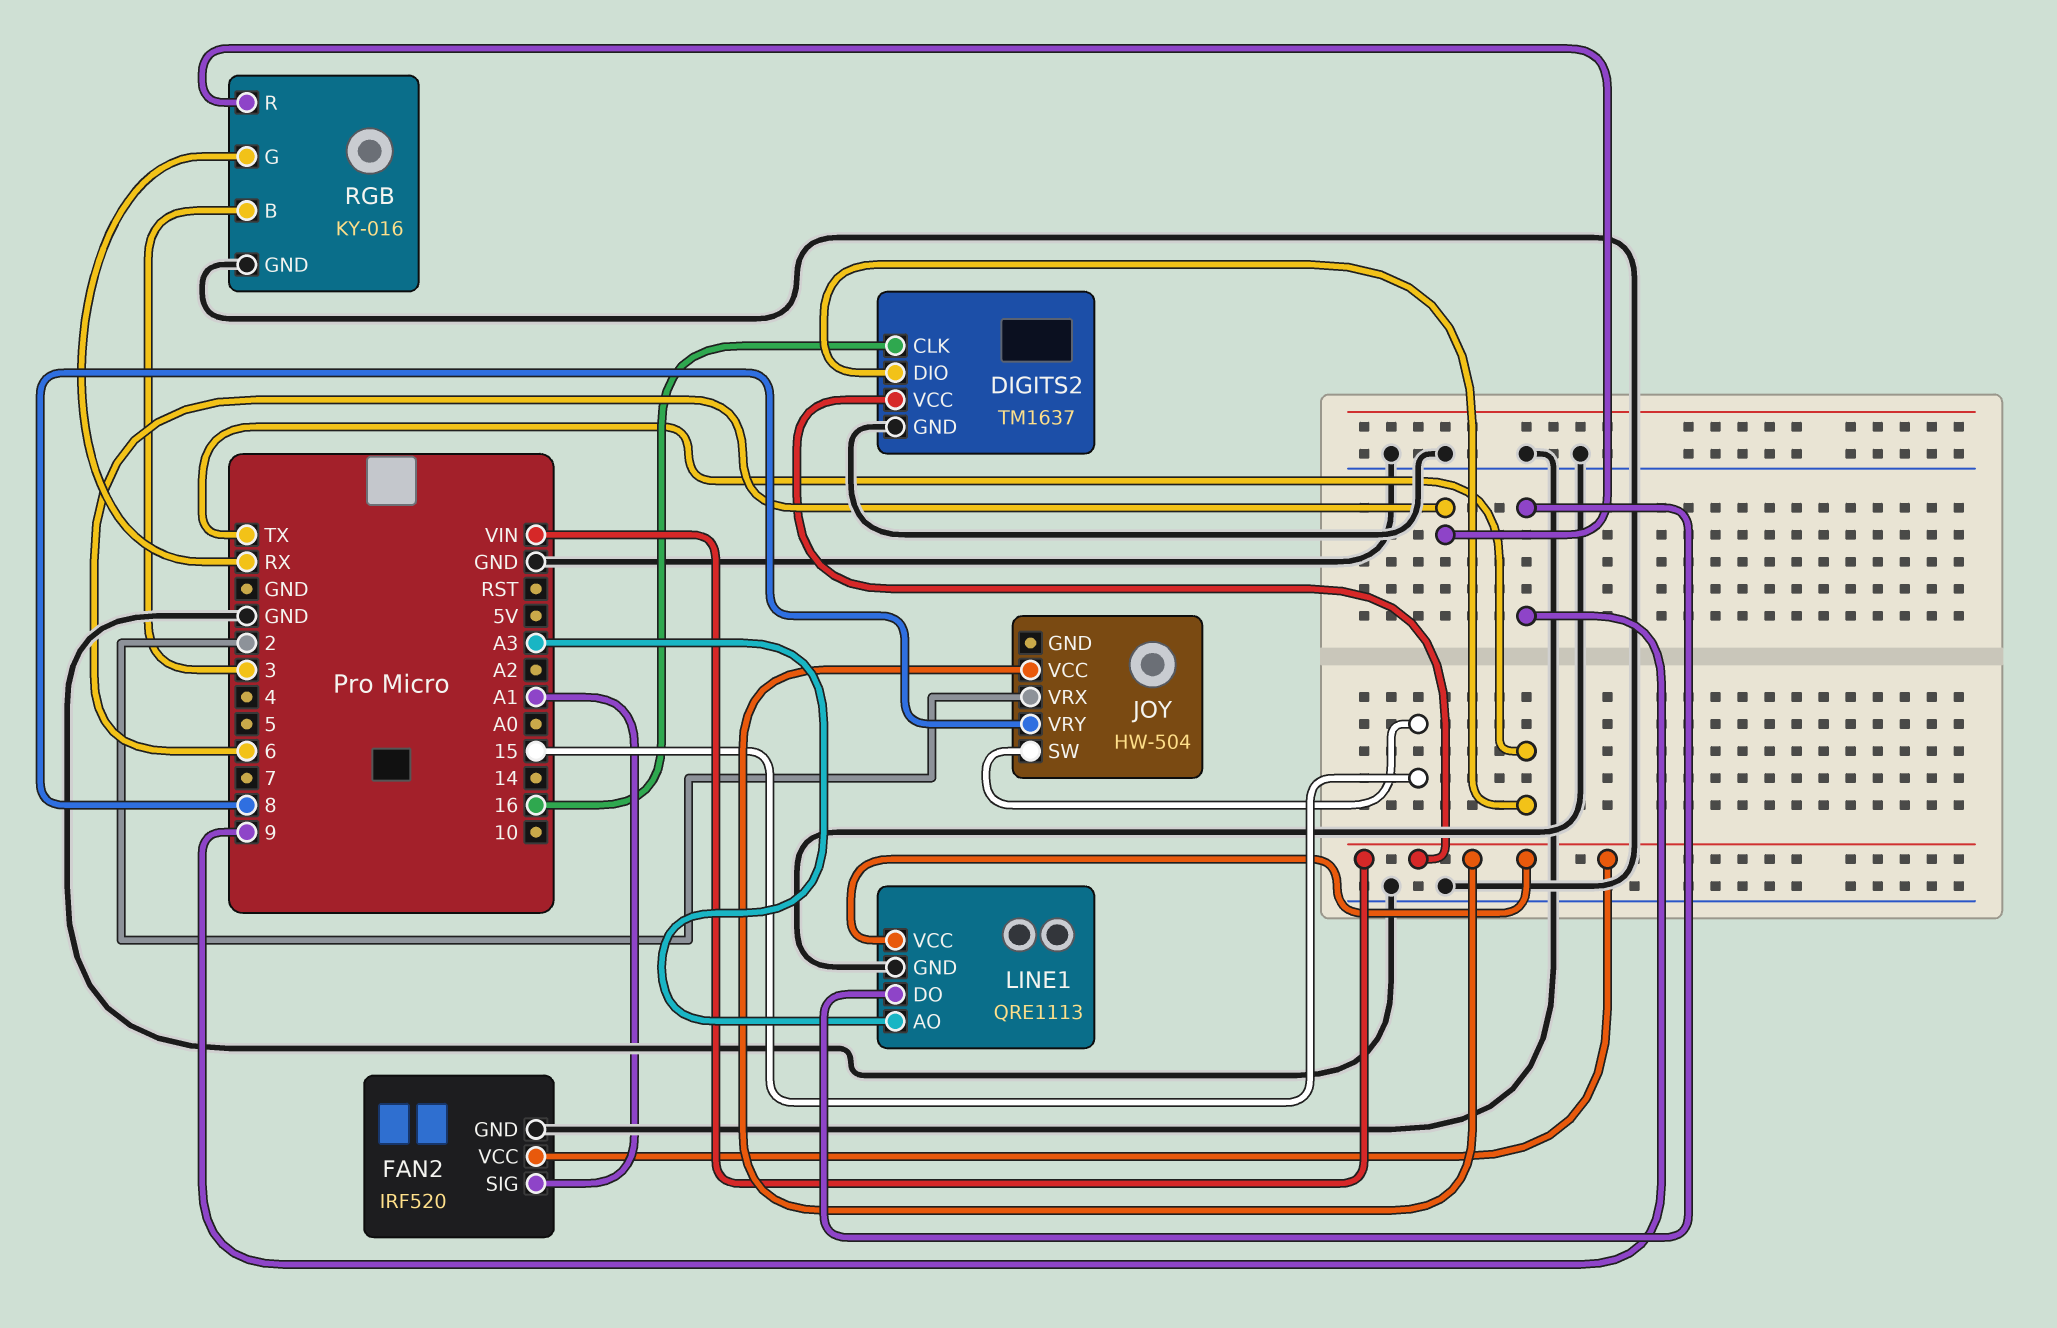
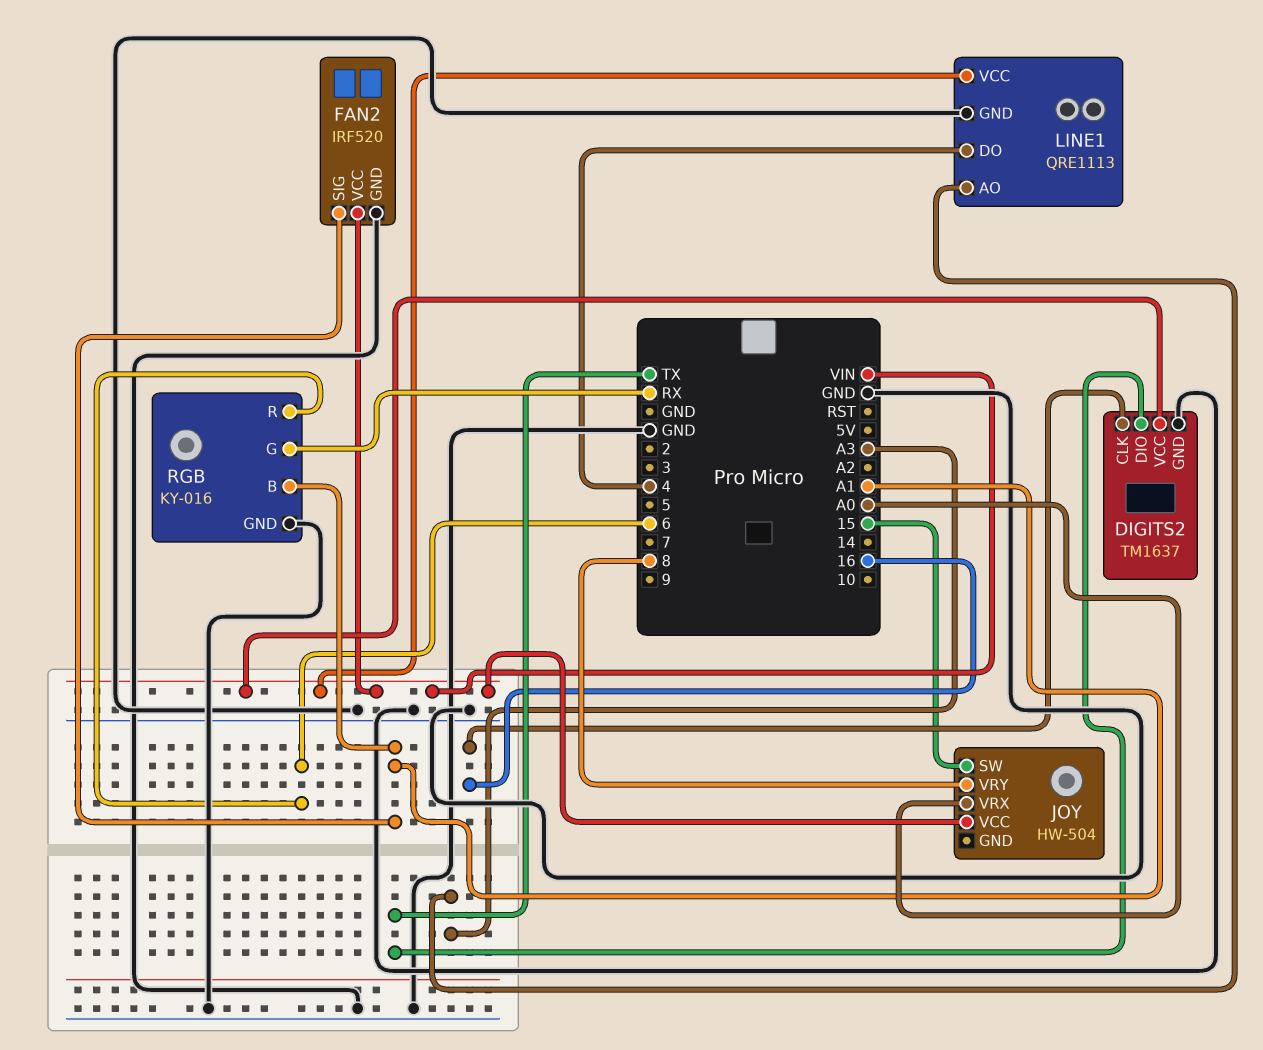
JOY pin VRX: 2 -> A0
LINE1 pin DO: 9 -> 4
RGB pin B: 3 -> A1

